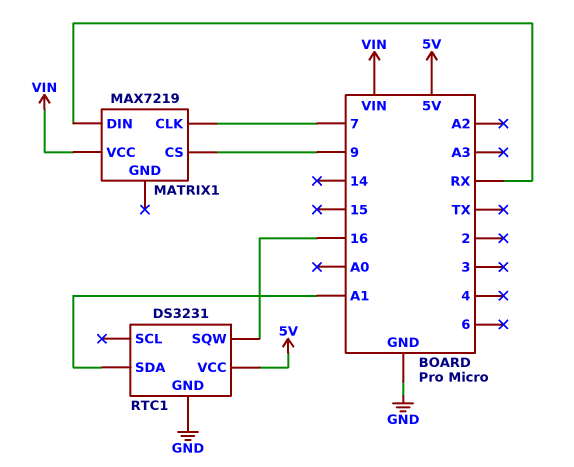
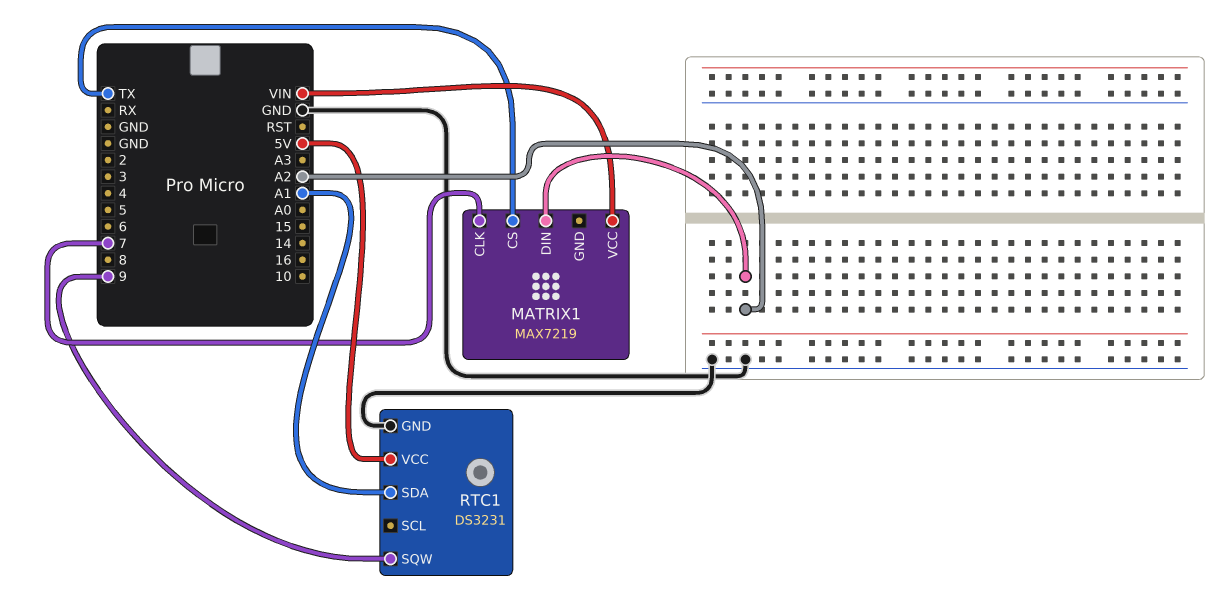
MATRIX1 pin CS: 9 -> TX
MATRIX1 pin DIN: RX -> A2
RTC1 pin SQW: 16 -> 9

